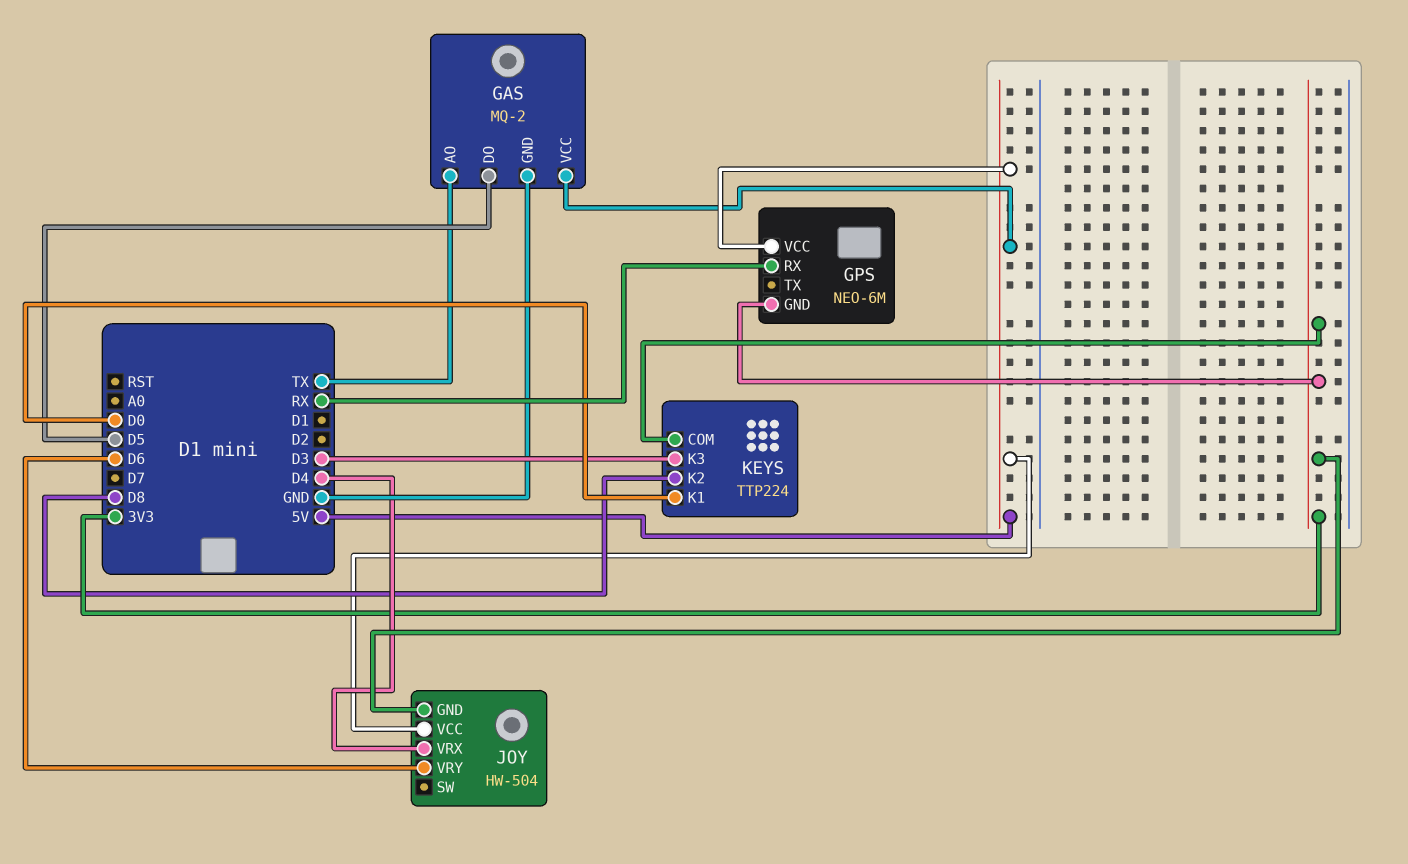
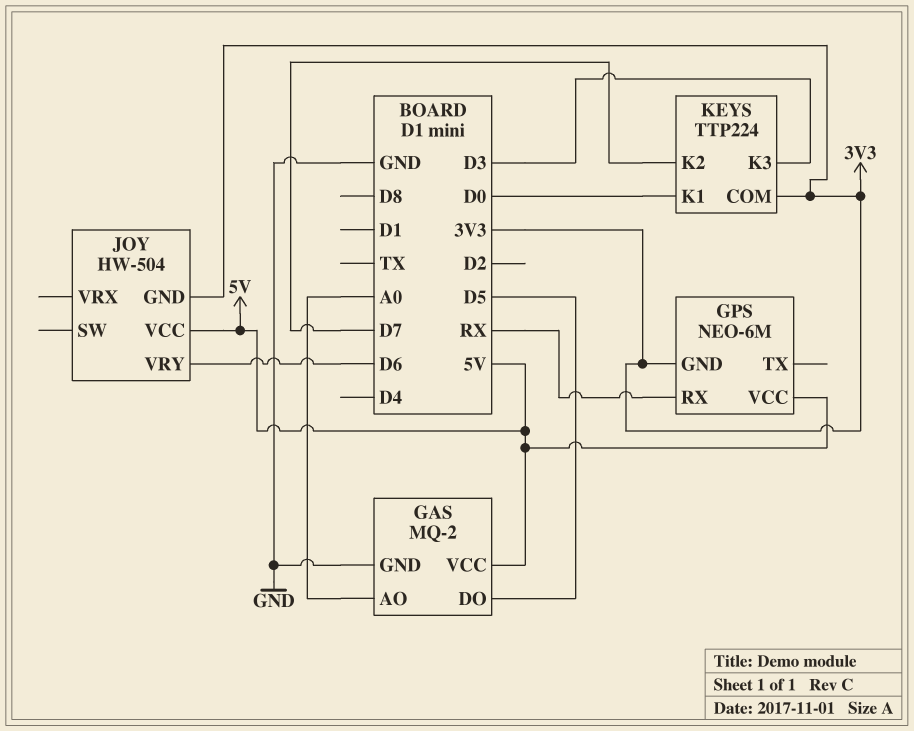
GAS pin AO: TX -> A0
JOY pin VRX: D4 -> none
KEYS pin K2: D8 -> D7

